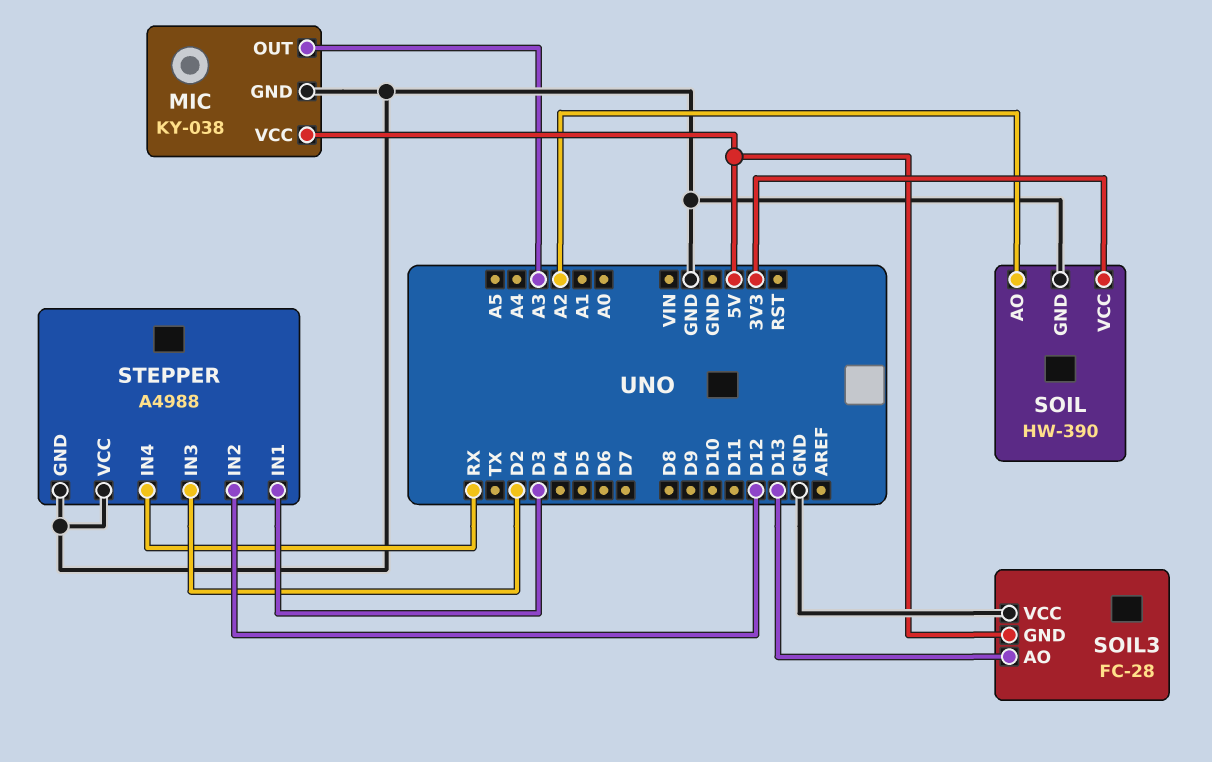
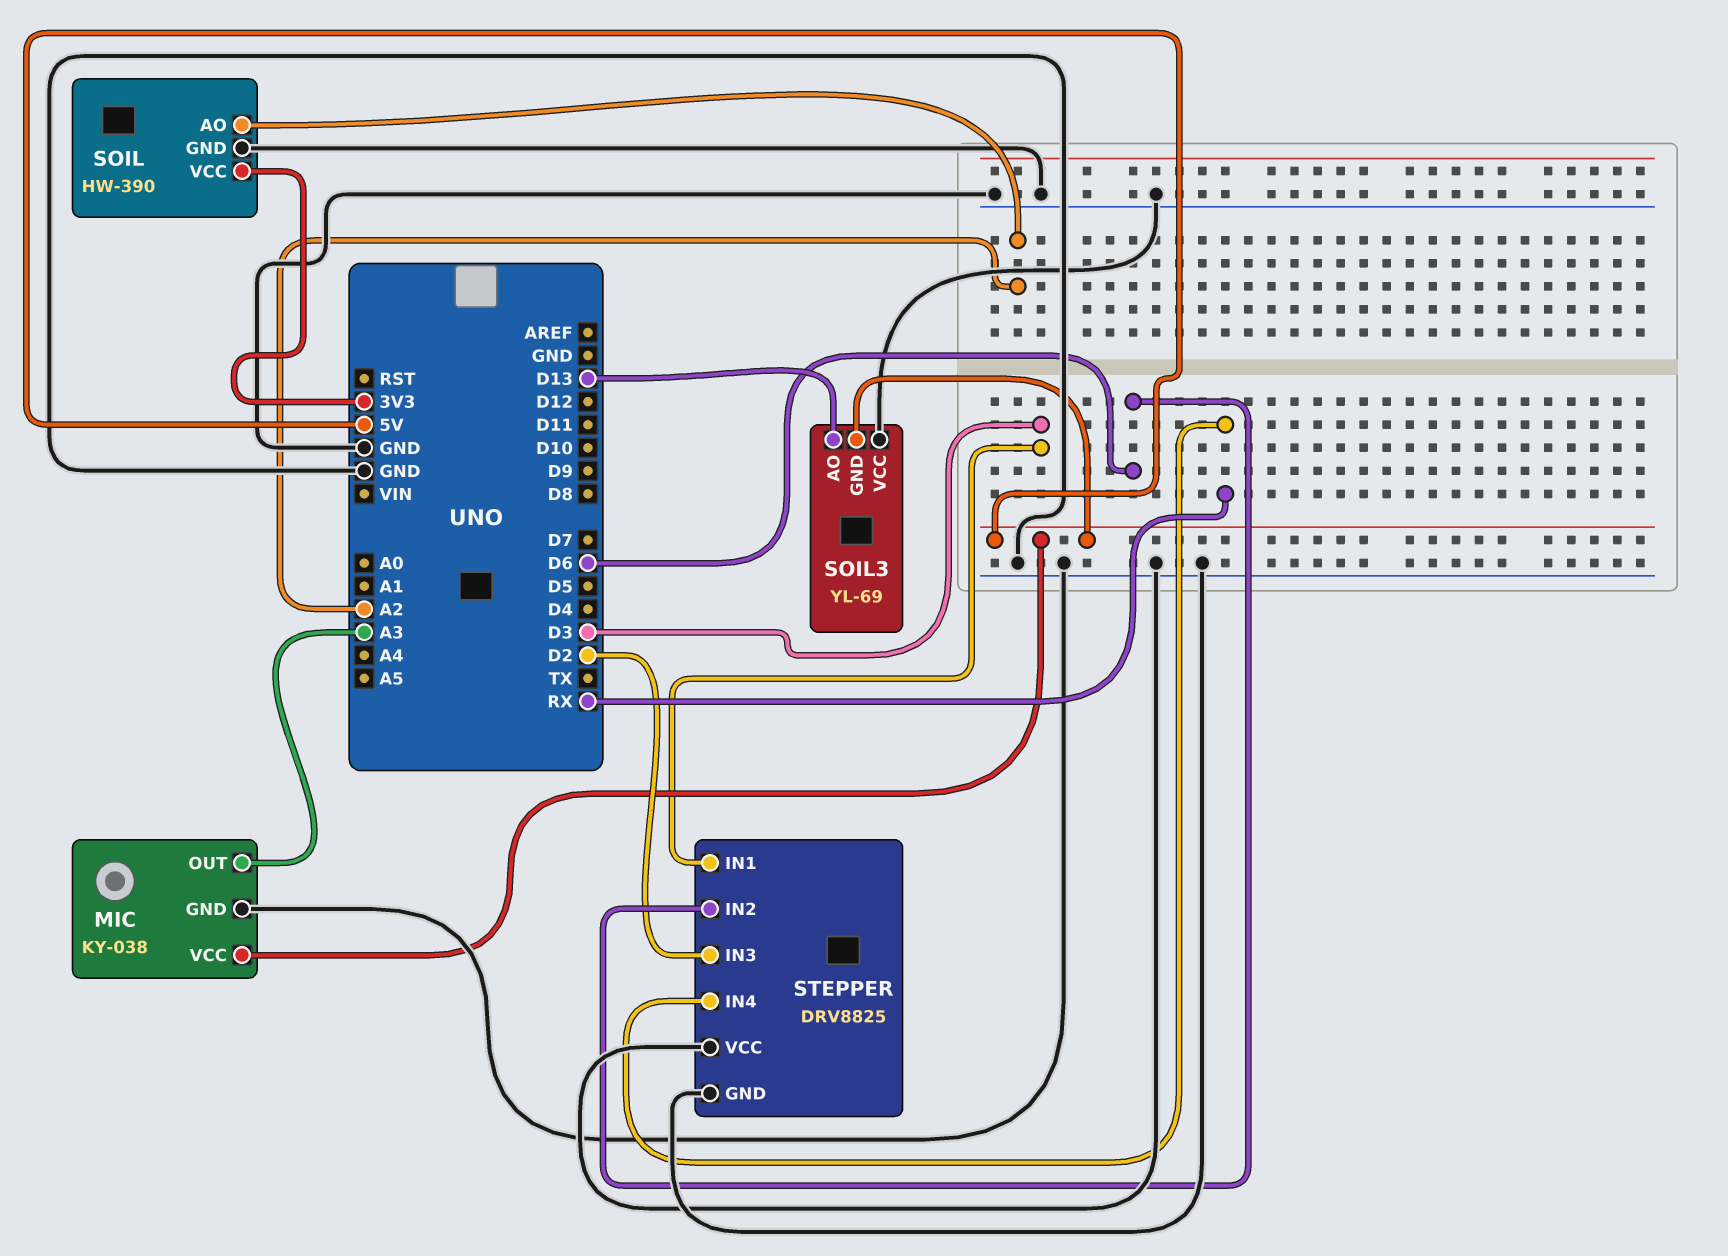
SOIL3: FC-28 -> YL-69
STEPPER: A4988 -> DRV8825
STEPPER pin IN2: D12 -> D6

